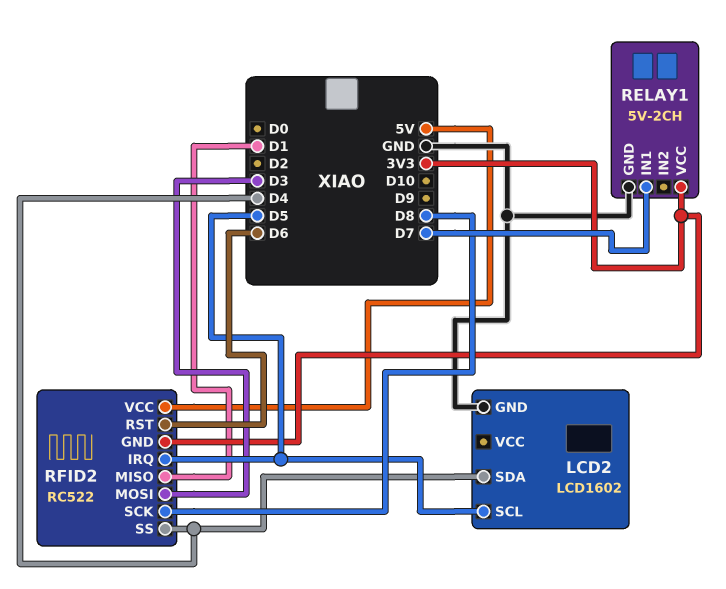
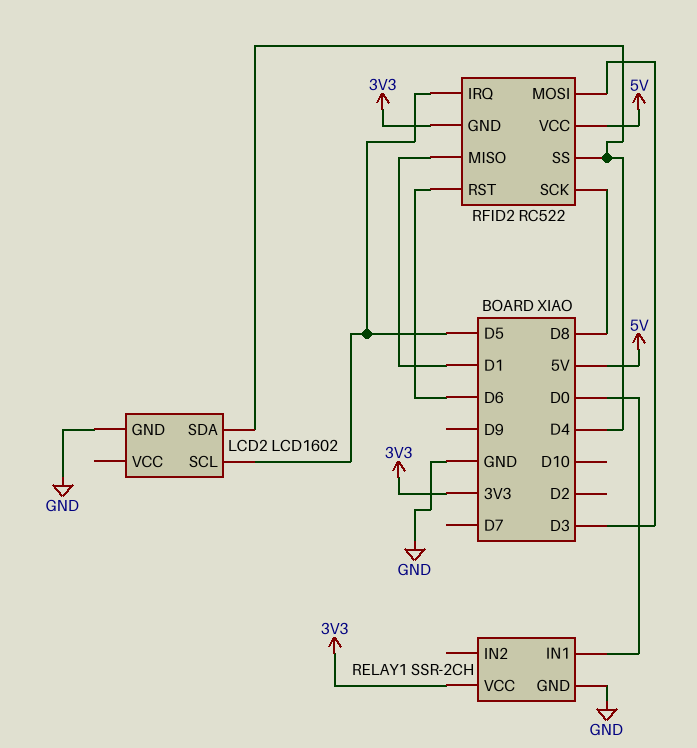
RELAY1: 5V-2CH -> SSR-2CH
RELAY1 pin IN1: D7 -> D0

